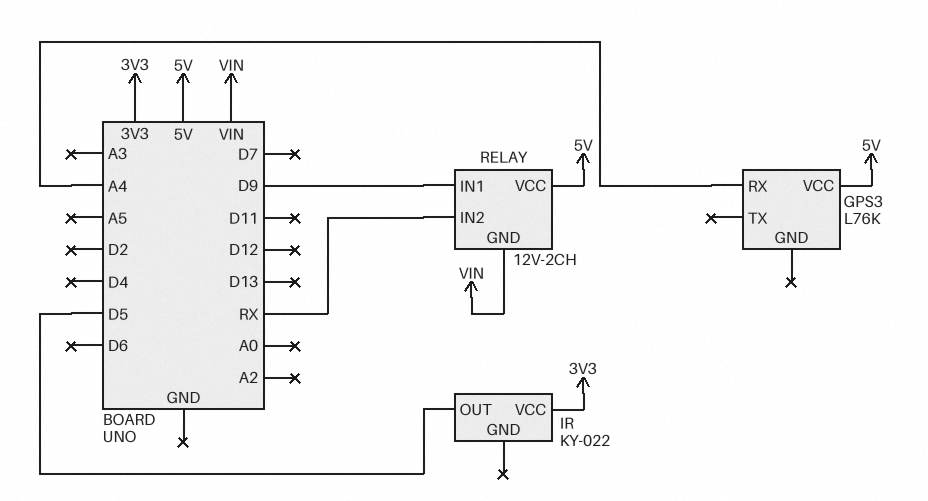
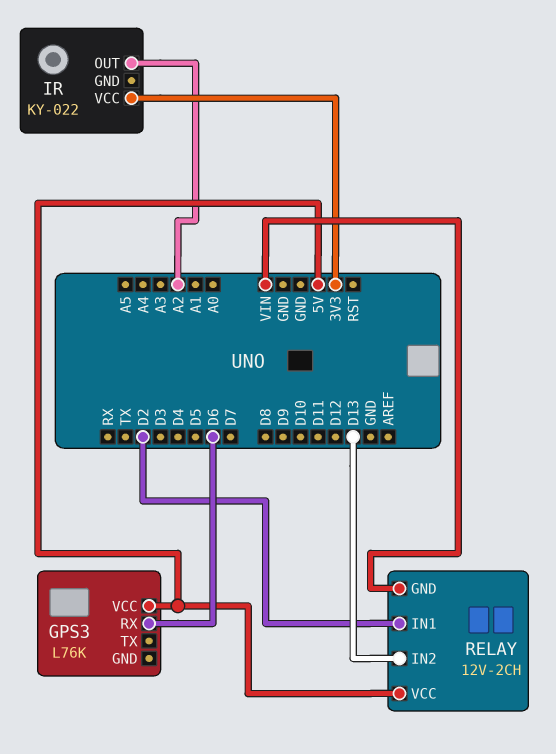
GPS3 pin RX: A4 -> D6
IR pin OUT: D5 -> A2
RELAY pin IN1: D9 -> D2
RELAY pin IN2: RX -> D13

